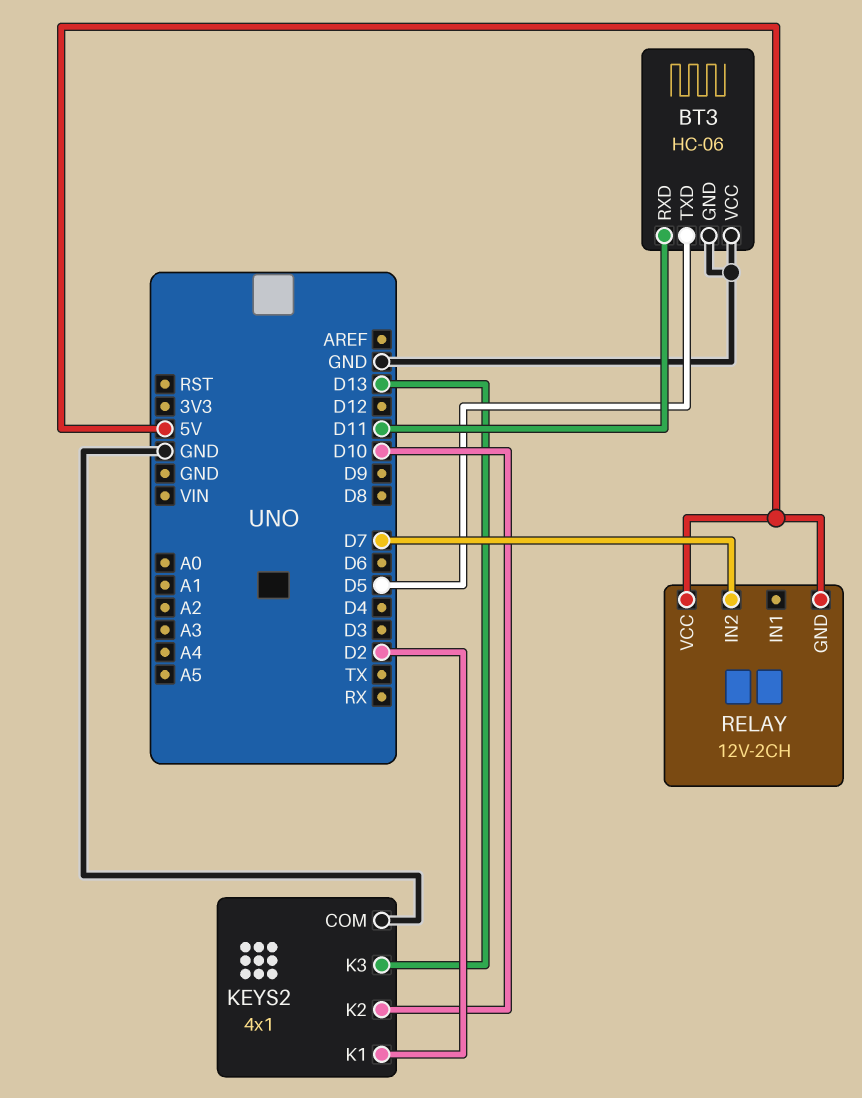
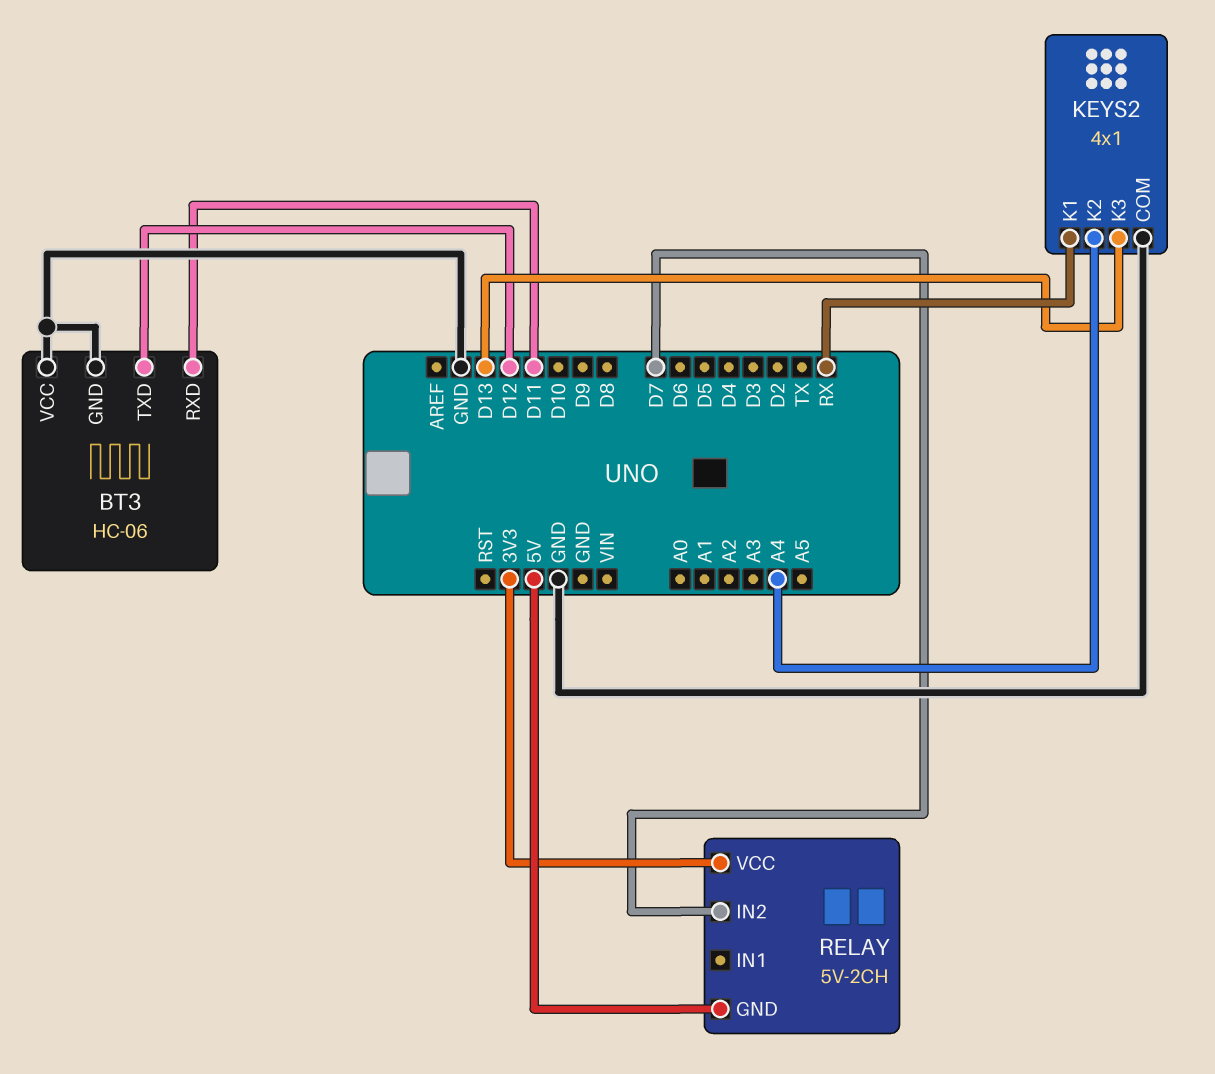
BT3 pin TXD: D5 -> D12
KEYS2 pin K1: D2 -> RX
KEYS2 pin K2: D10 -> A4
RELAY: 12V-2CH -> 5V-2CH
RELAY pin VCC: 5V -> 3V3

